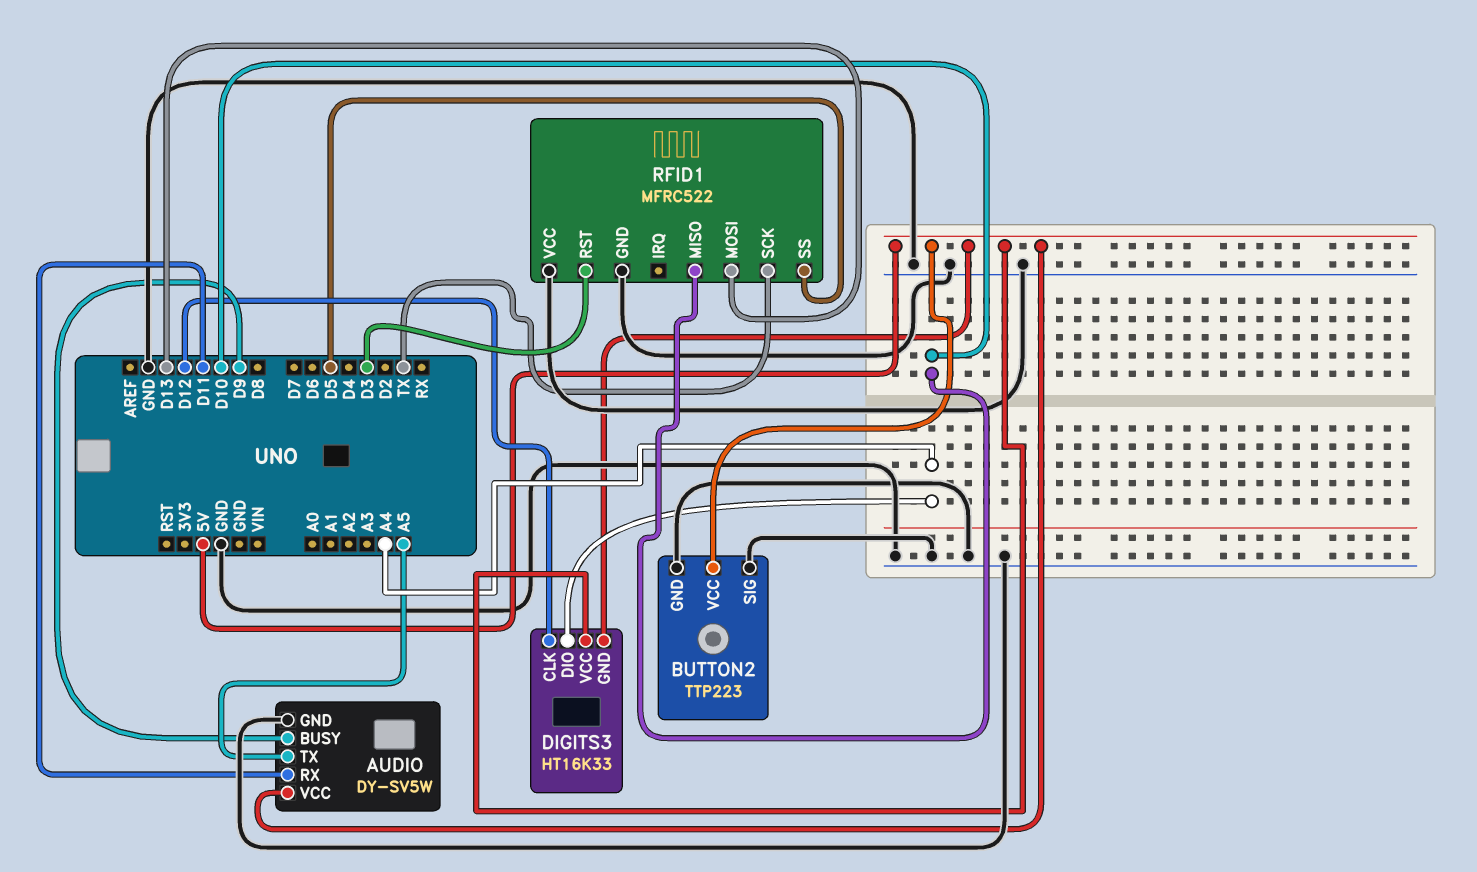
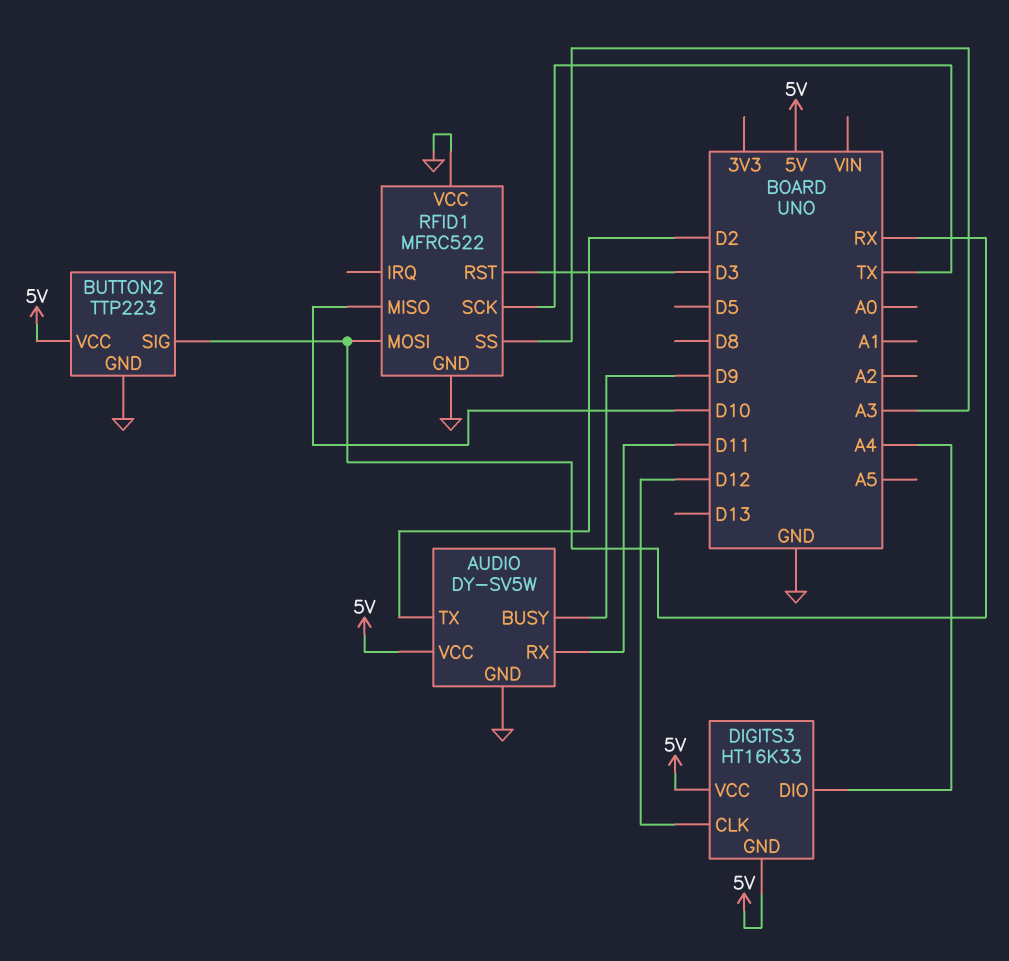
AUDIO pin TX: A5 -> D2
BUTTON2 pin SIG: GND -> RX
RFID1 pin MOSI: D13 -> RX
RFID1 pin SS: D5 -> A3

